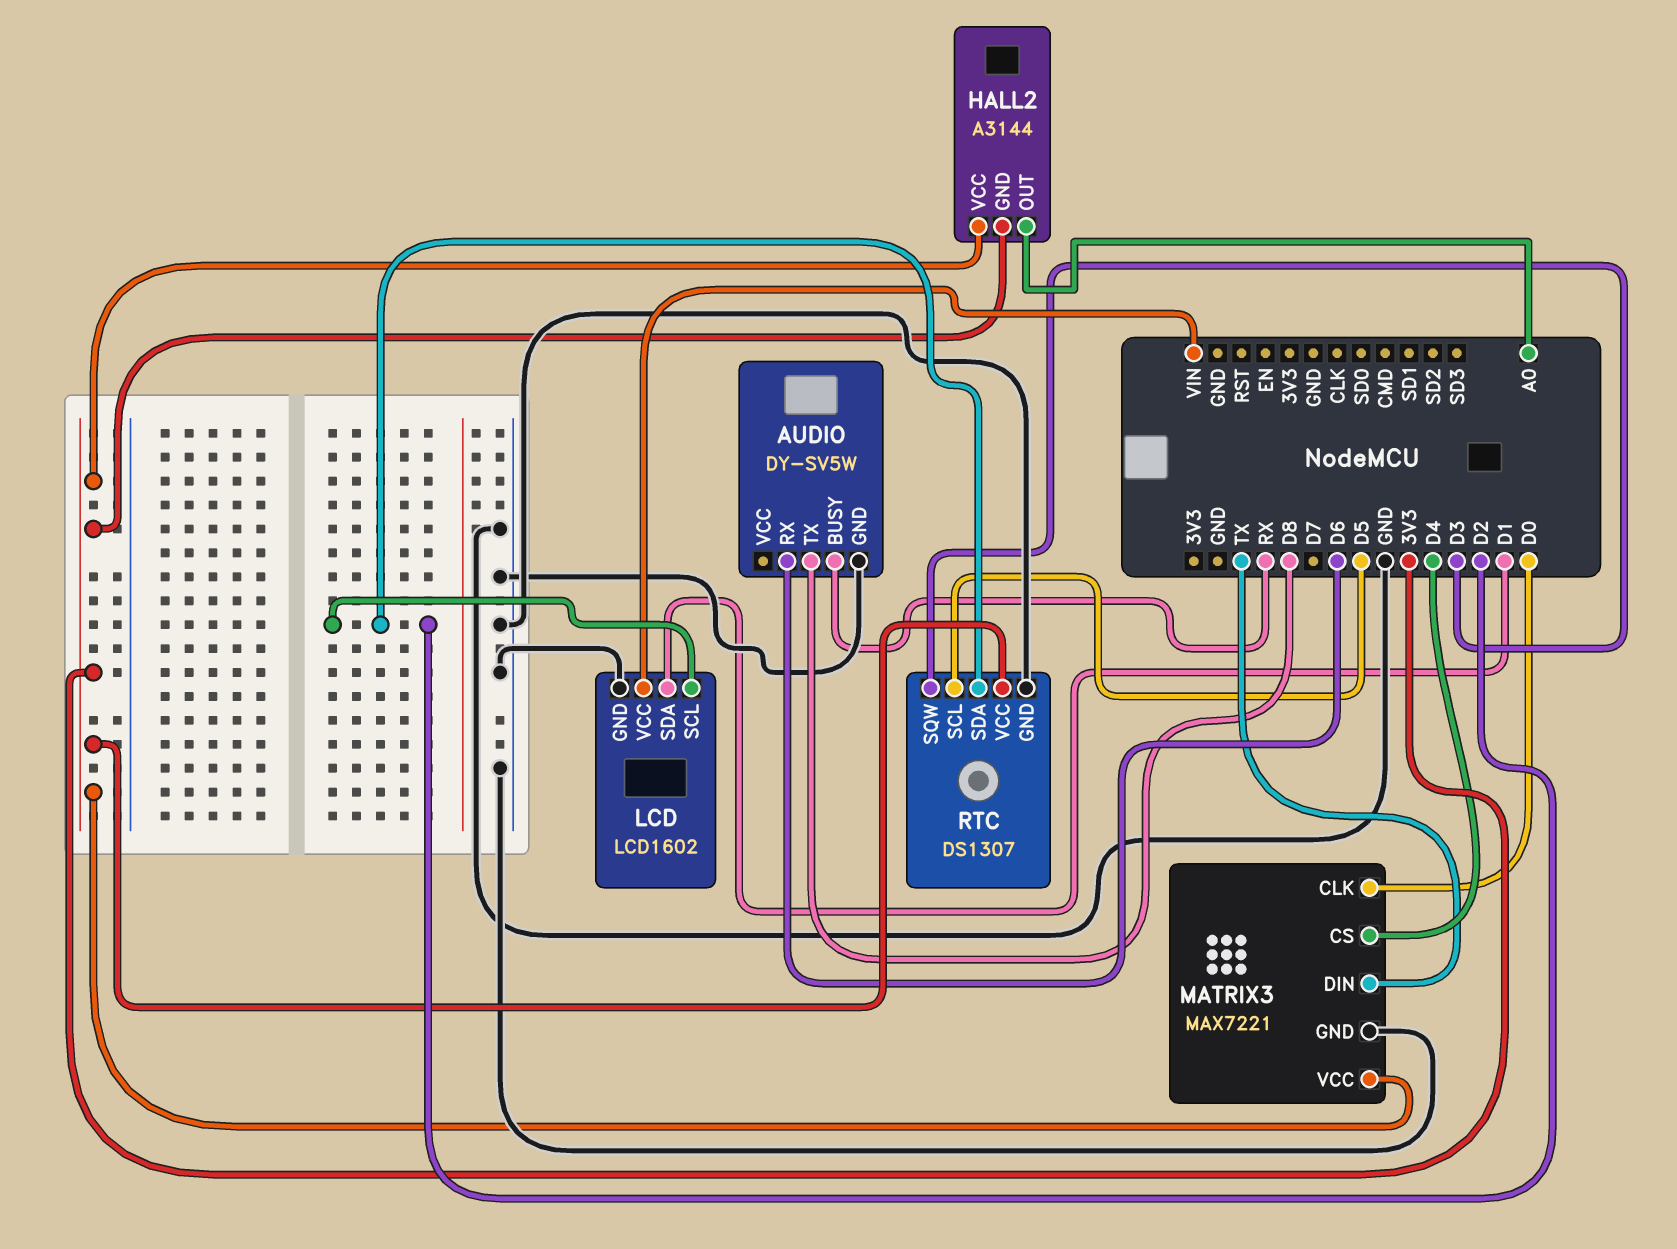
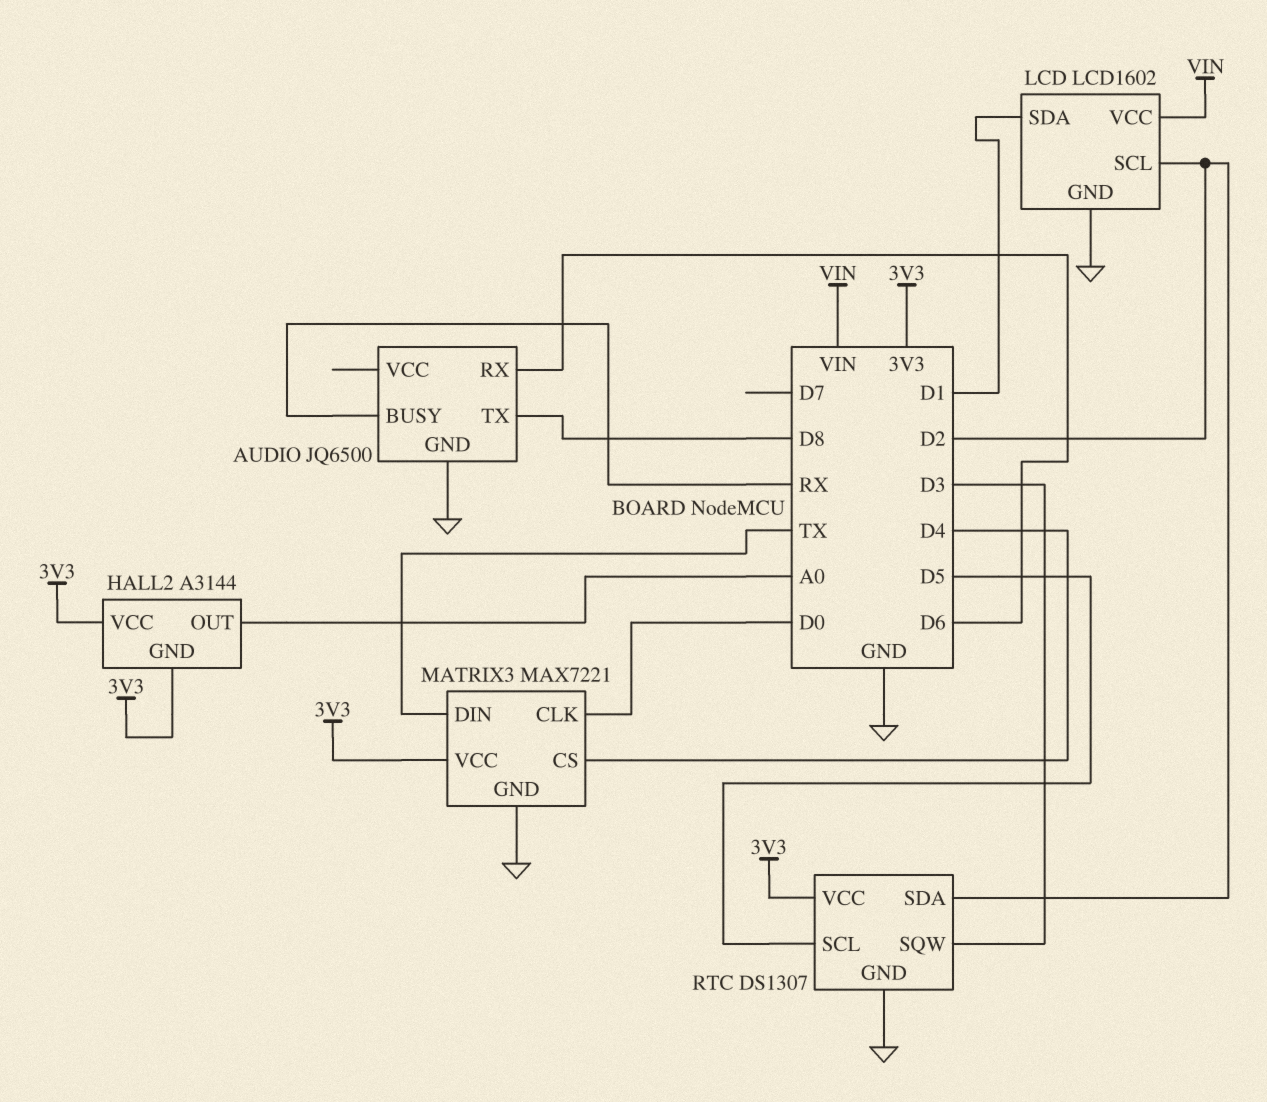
AUDIO: DY-SV5W -> JQ6500

